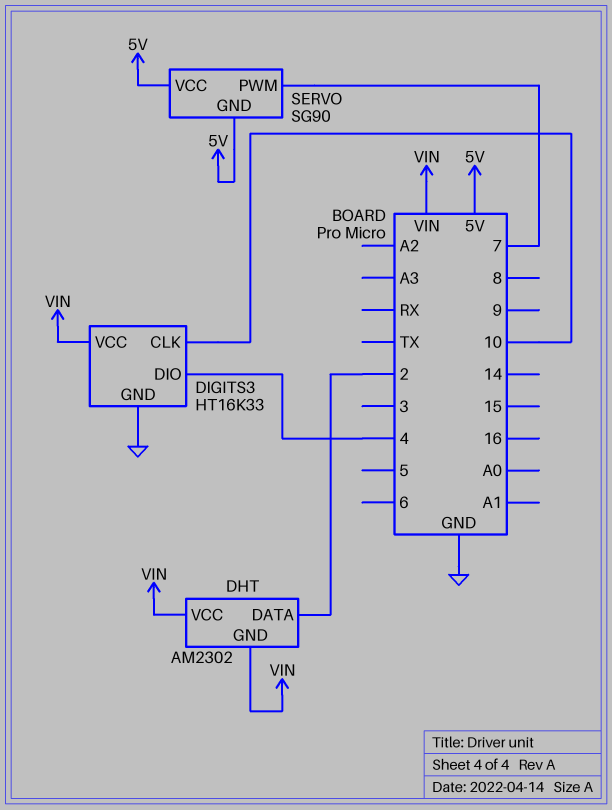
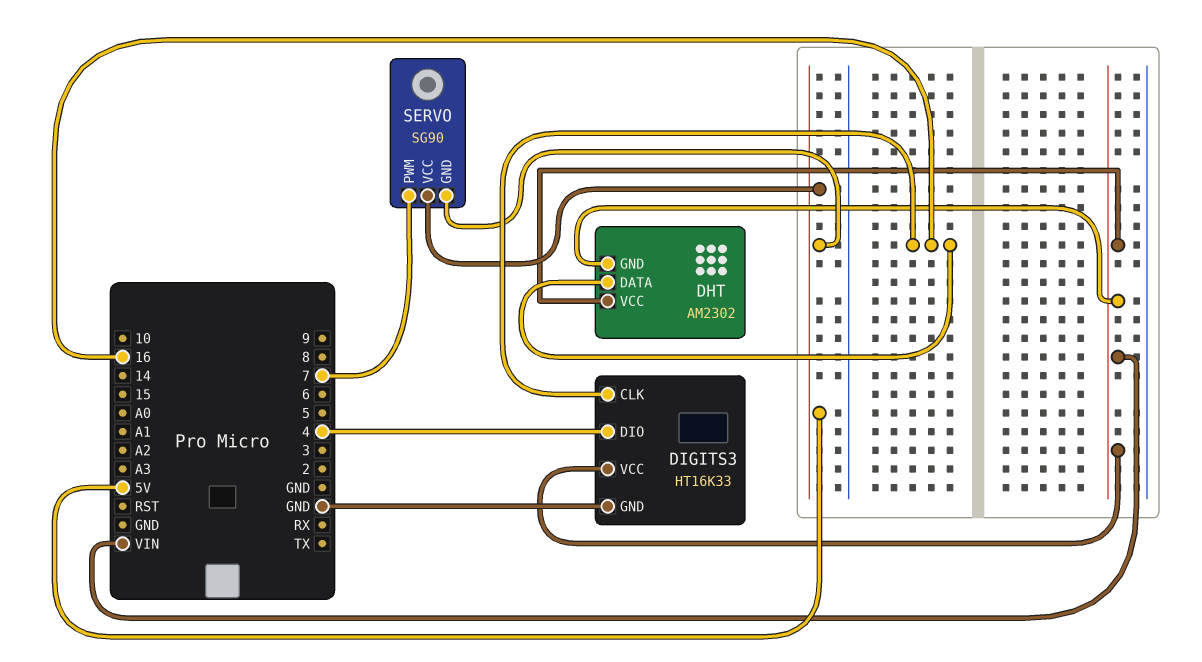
DHT pin DATA: 2 -> 16
DIGITS3 pin CLK: 10 -> 16

